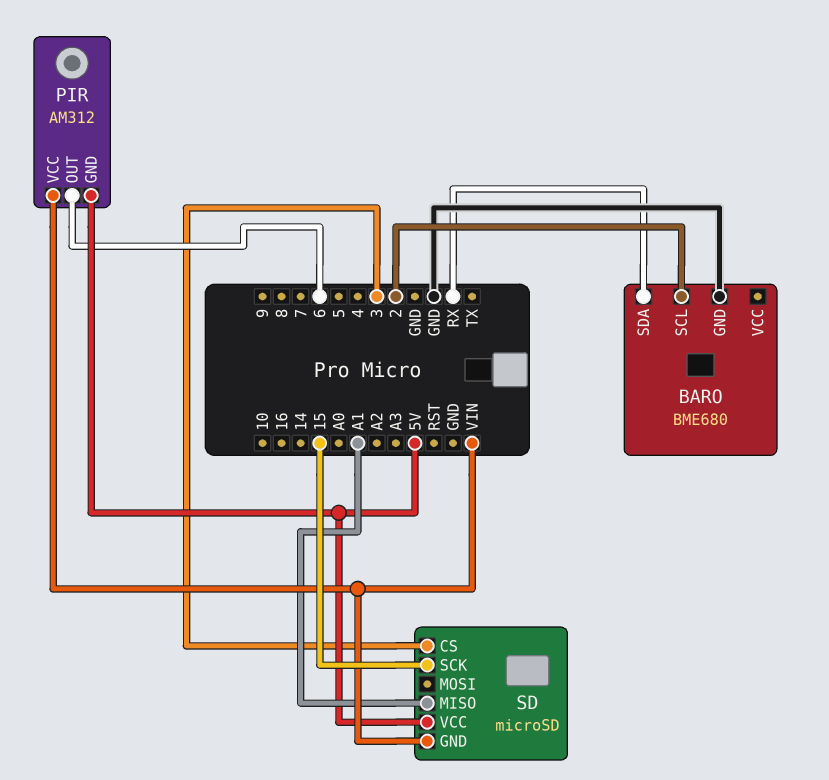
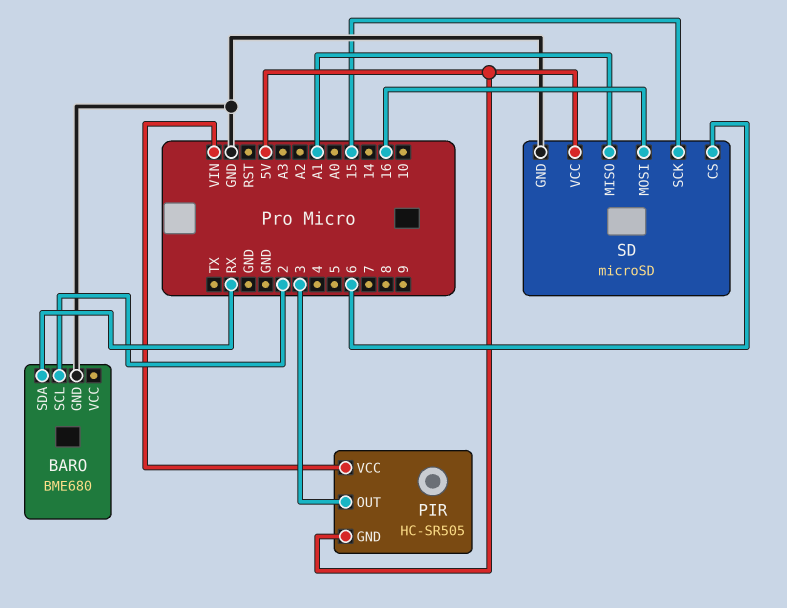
PIR: AM312 -> HC-SR505
PIR pin OUT: 6 -> 3
SD pin CS: 3 -> 6
SD pin GND: VIN -> GND
SD pin MOSI: none -> 16

